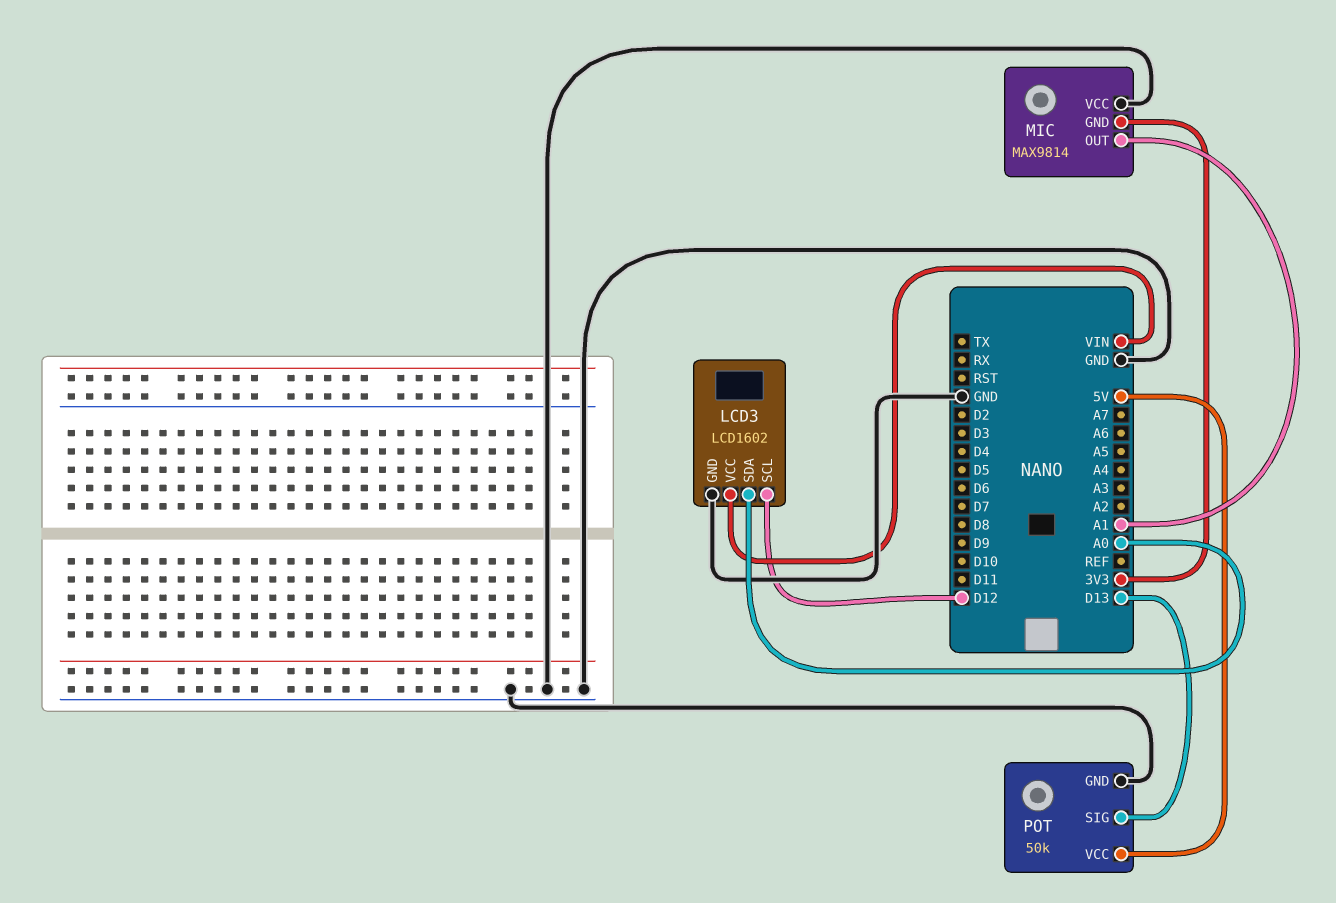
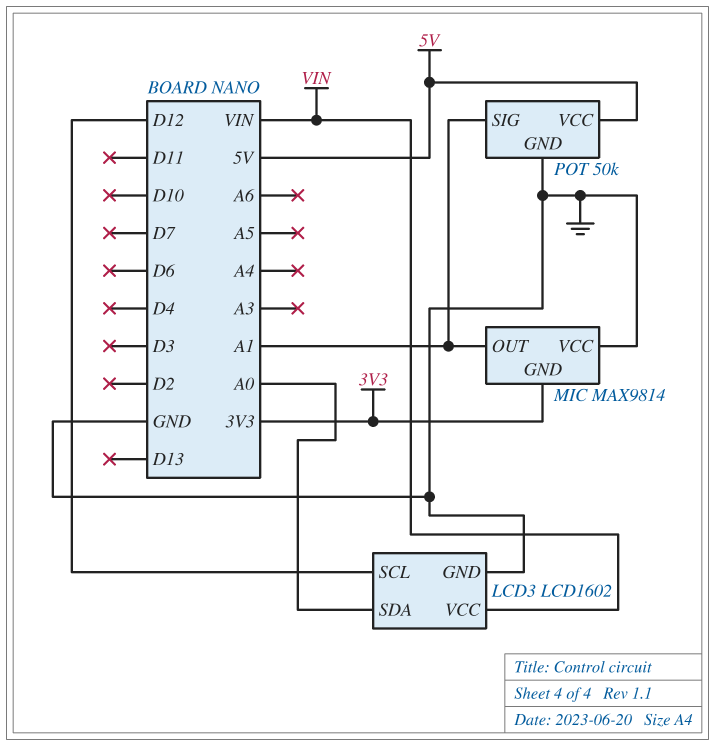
POT pin SIG: D13 -> A1

